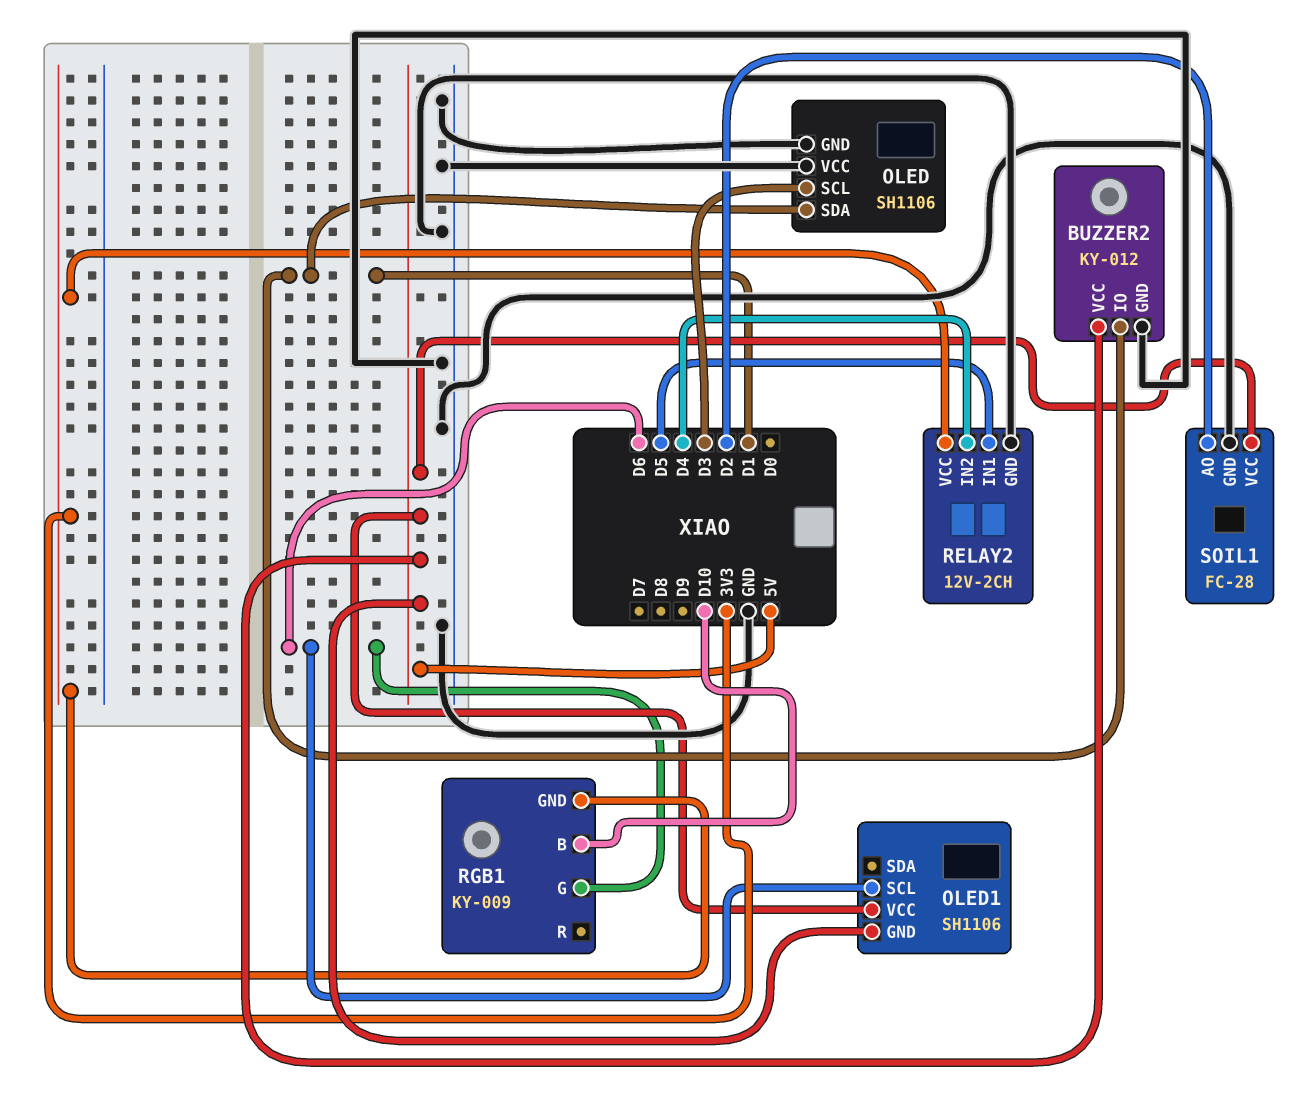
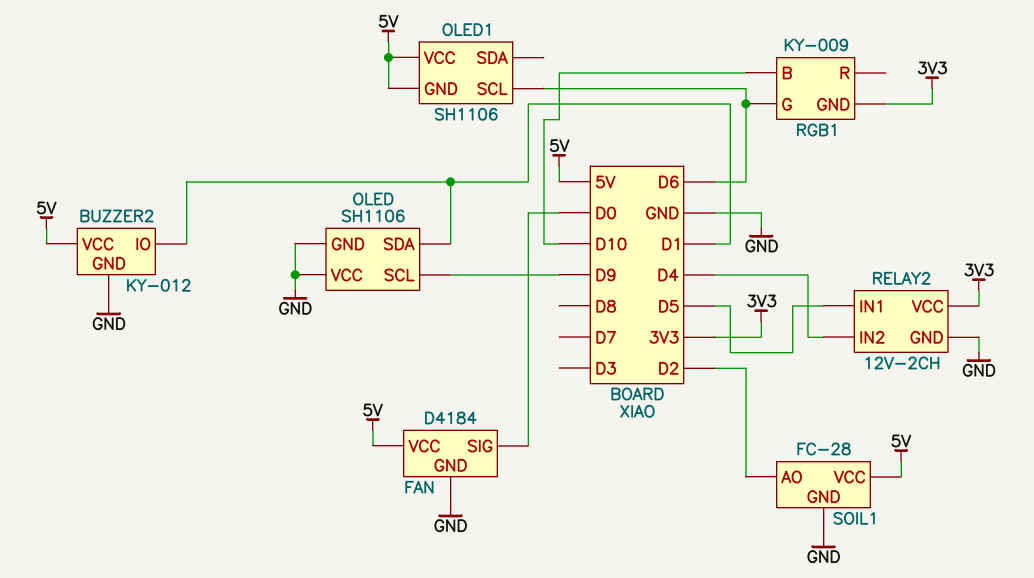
FAN: none -> D4184
FAN pin GND: none -> GND
FAN pin SIG: none -> D0
FAN pin VCC: none -> 5V
OLED pin SCL: D3 -> D9

